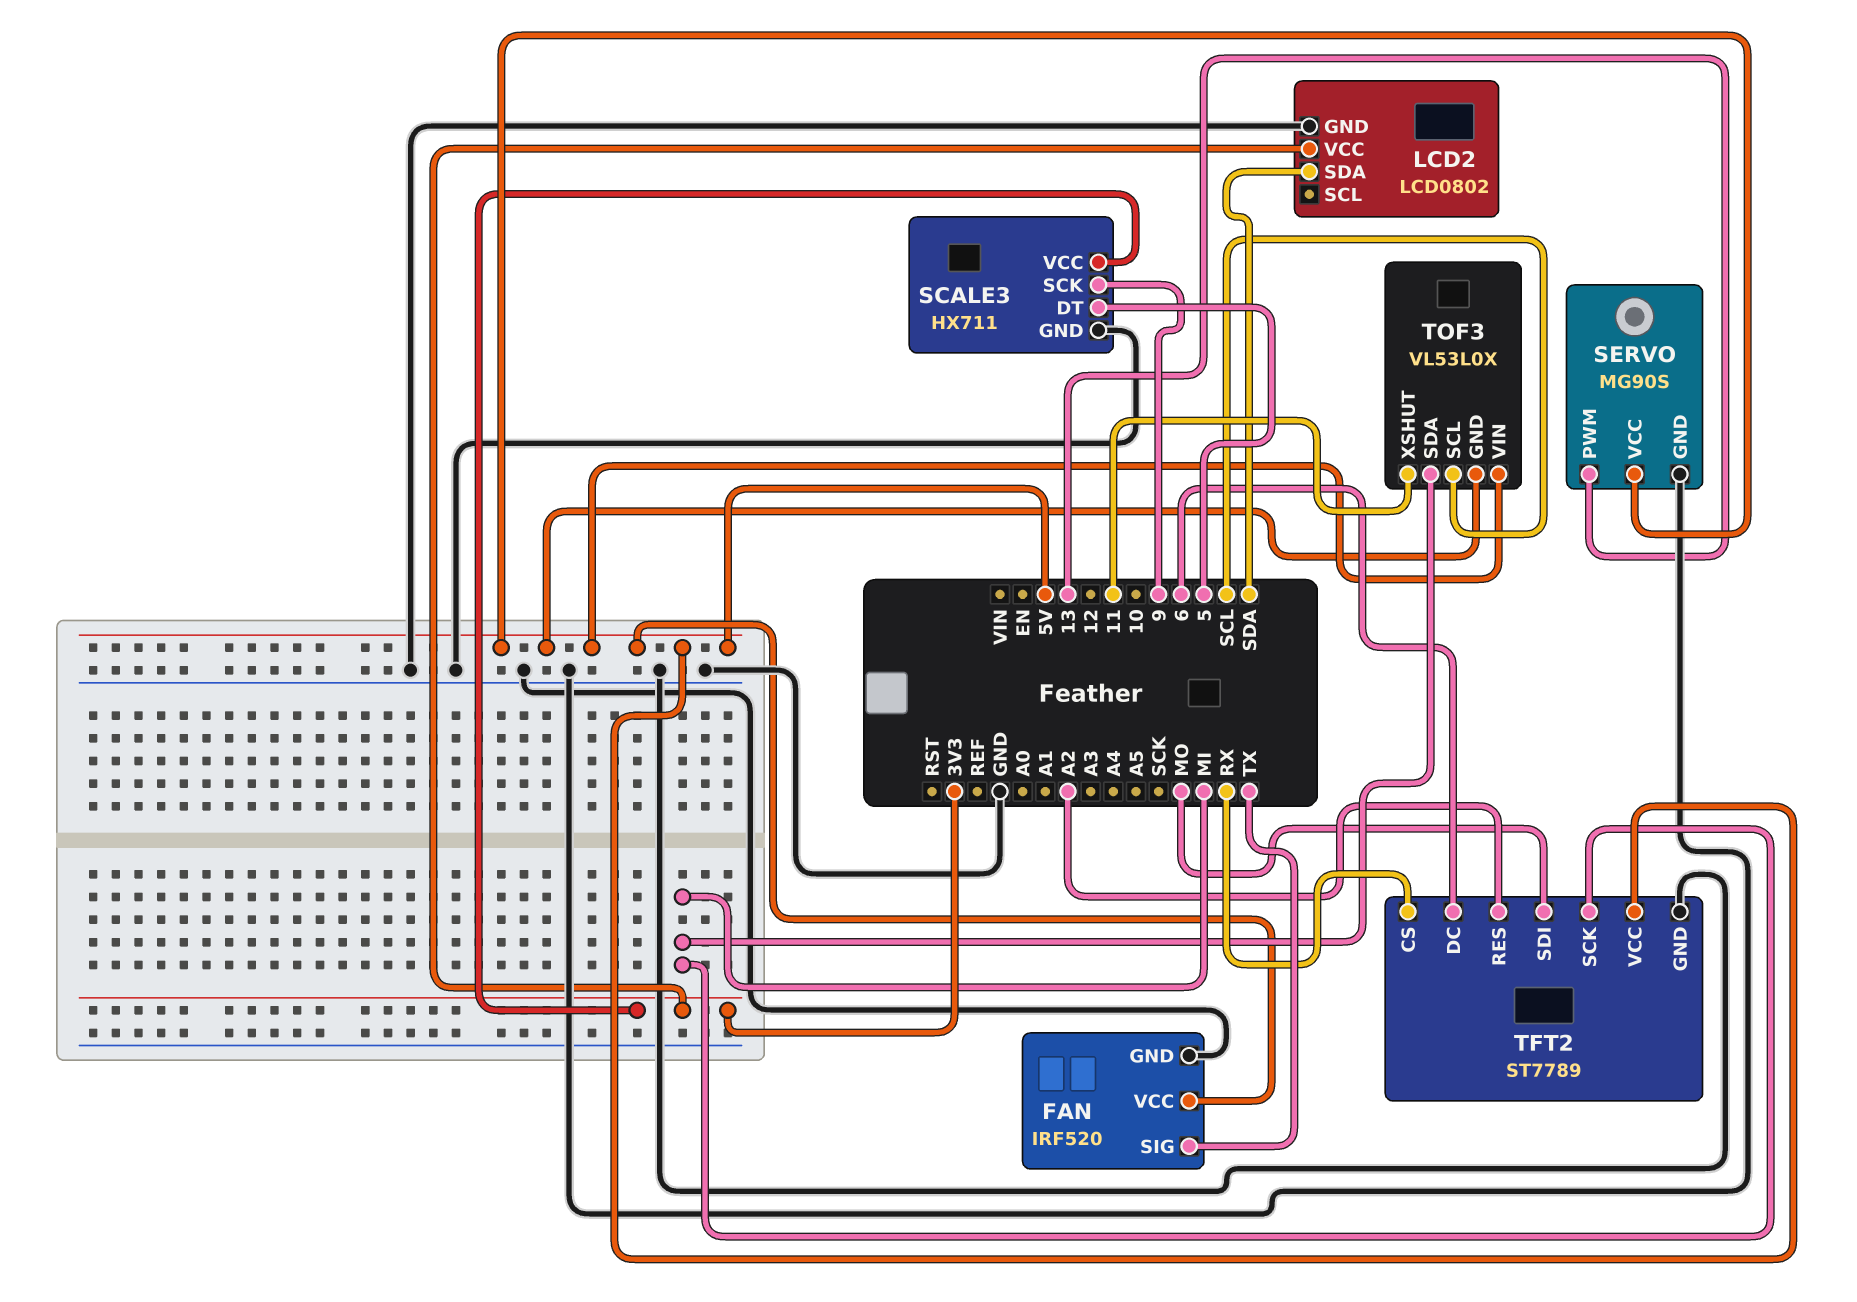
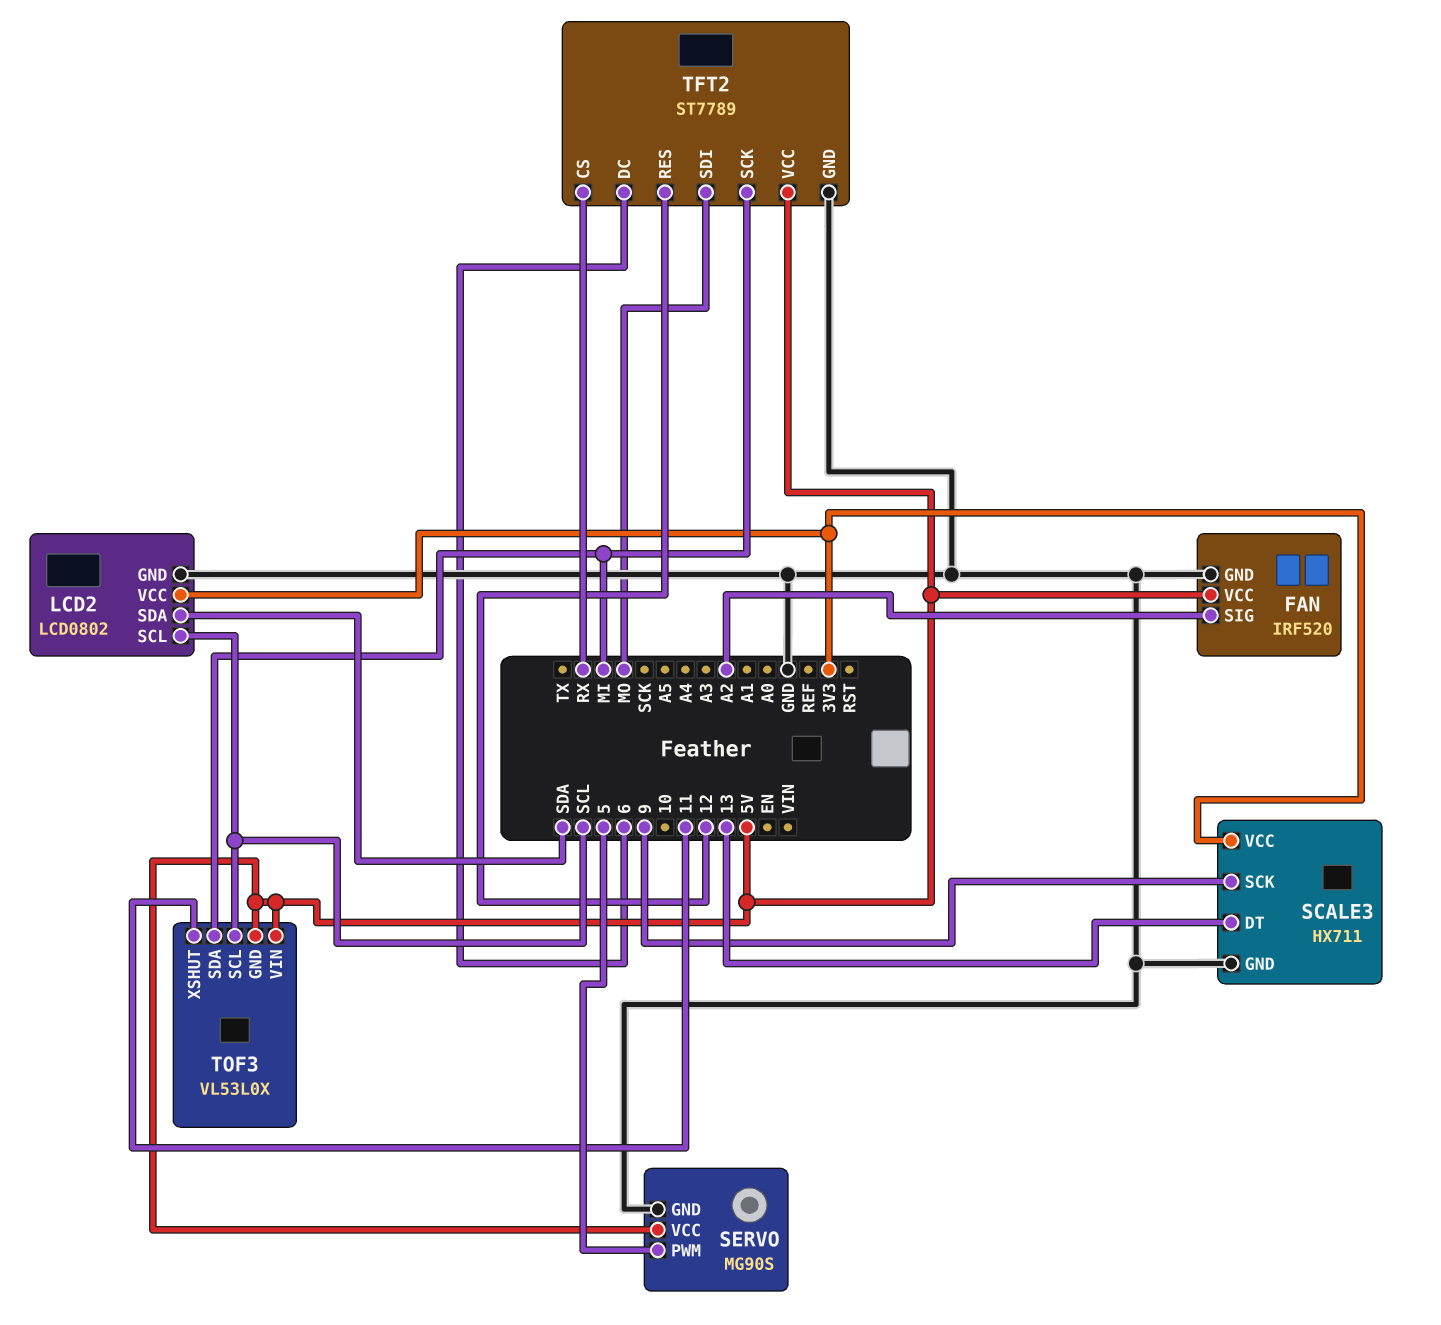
FAN pin SIG: TX -> A2
LCD2 pin SCL: none -> SCL
SCALE3 pin DT: 5 -> 13
SERVO pin PWM: 13 -> 5
TFT2 pin RES: A2 -> 12

